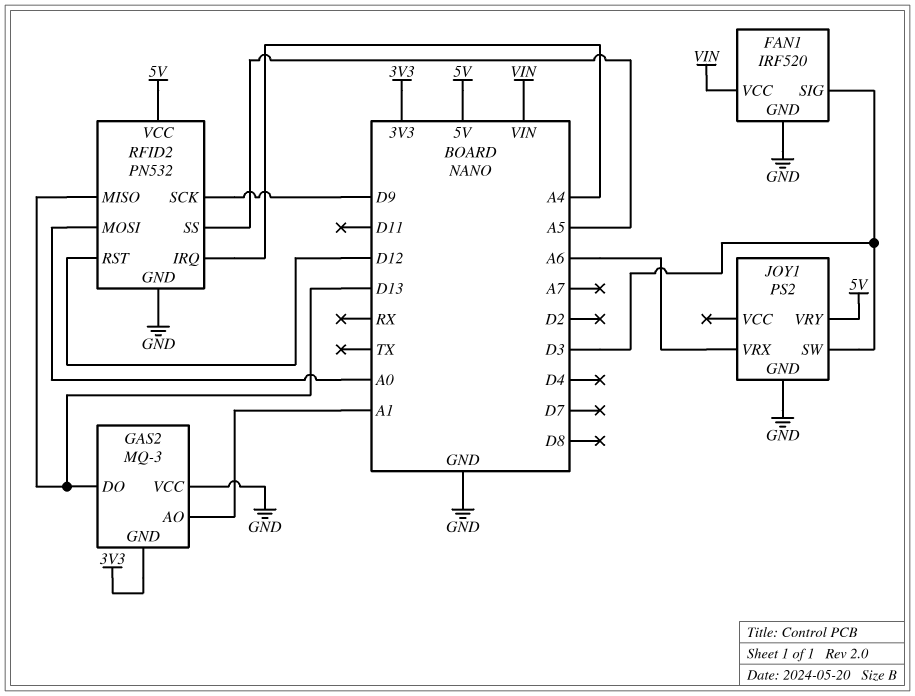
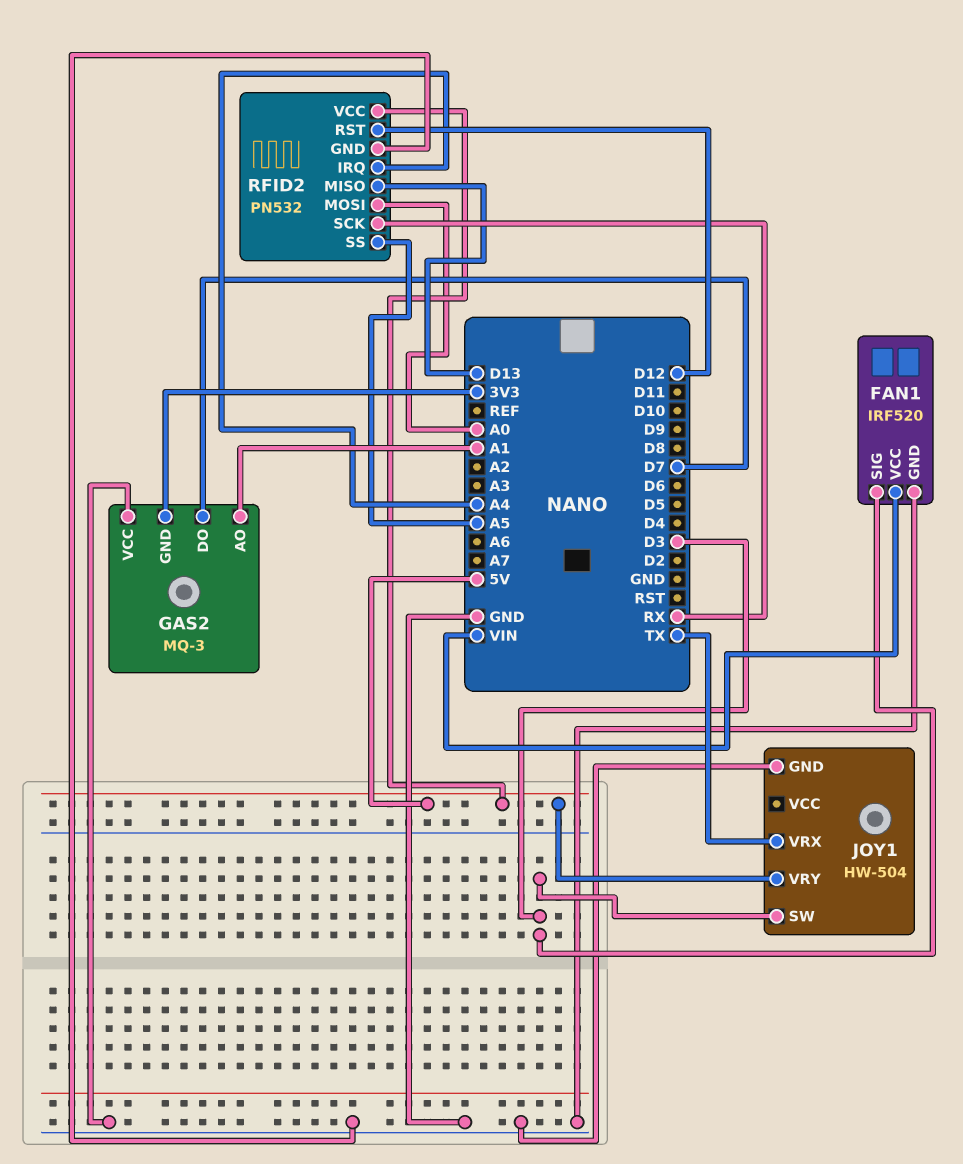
GAS2 pin DO: D13 -> D7
JOY1: PS2 -> HW-504
JOY1 pin VRX: A6 -> TX
RFID2 pin SCK: D9 -> RX

